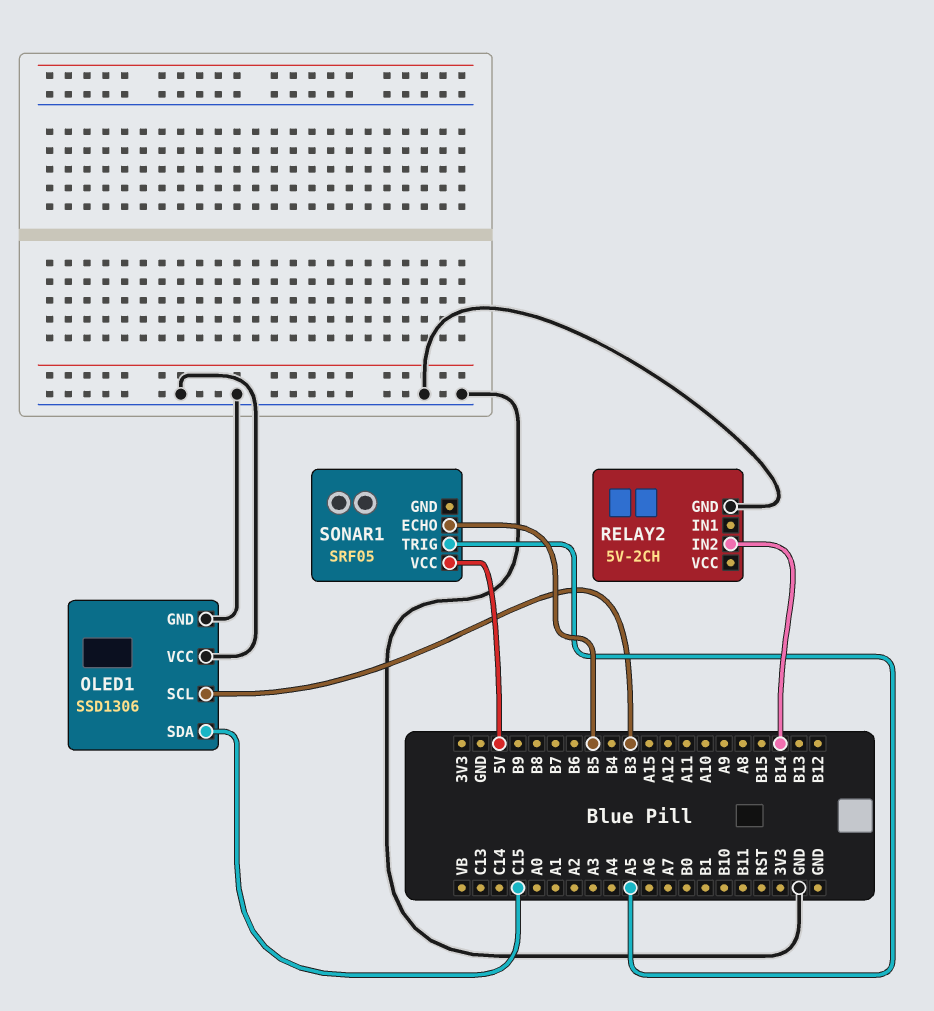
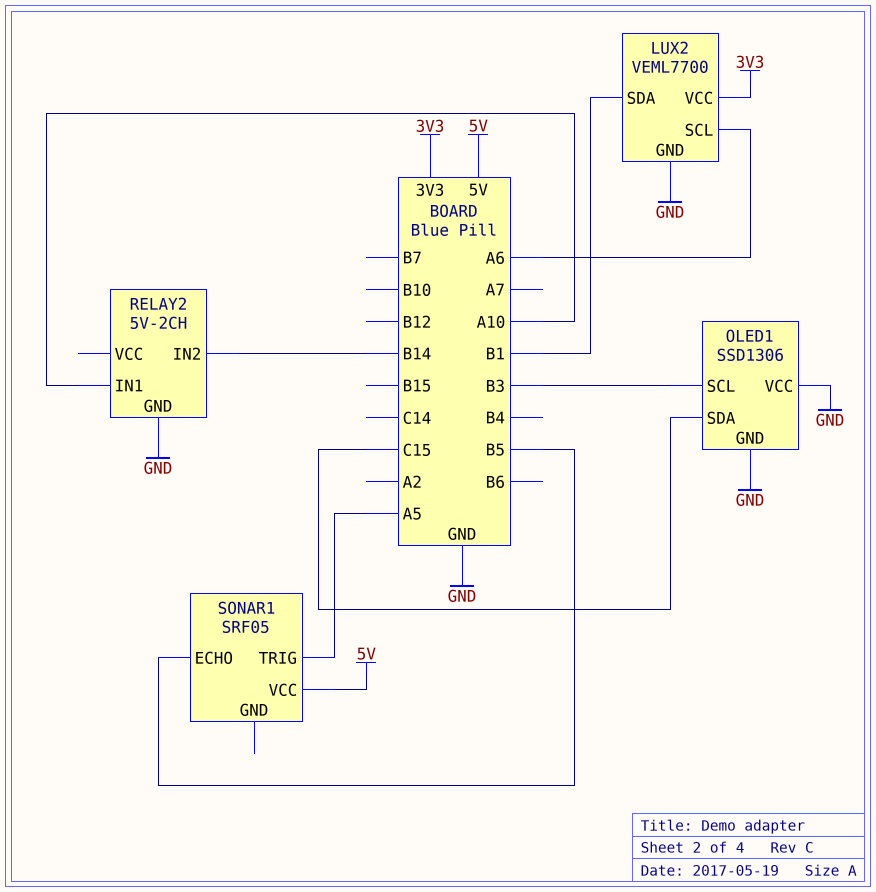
LUX2: none -> VEML7700
LUX2 pin GND: none -> GND
LUX2 pin SCL: none -> A6
LUX2 pin SDA: none -> B1
LUX2 pin VCC: none -> 3V3
RELAY2 pin IN1: none -> A10

